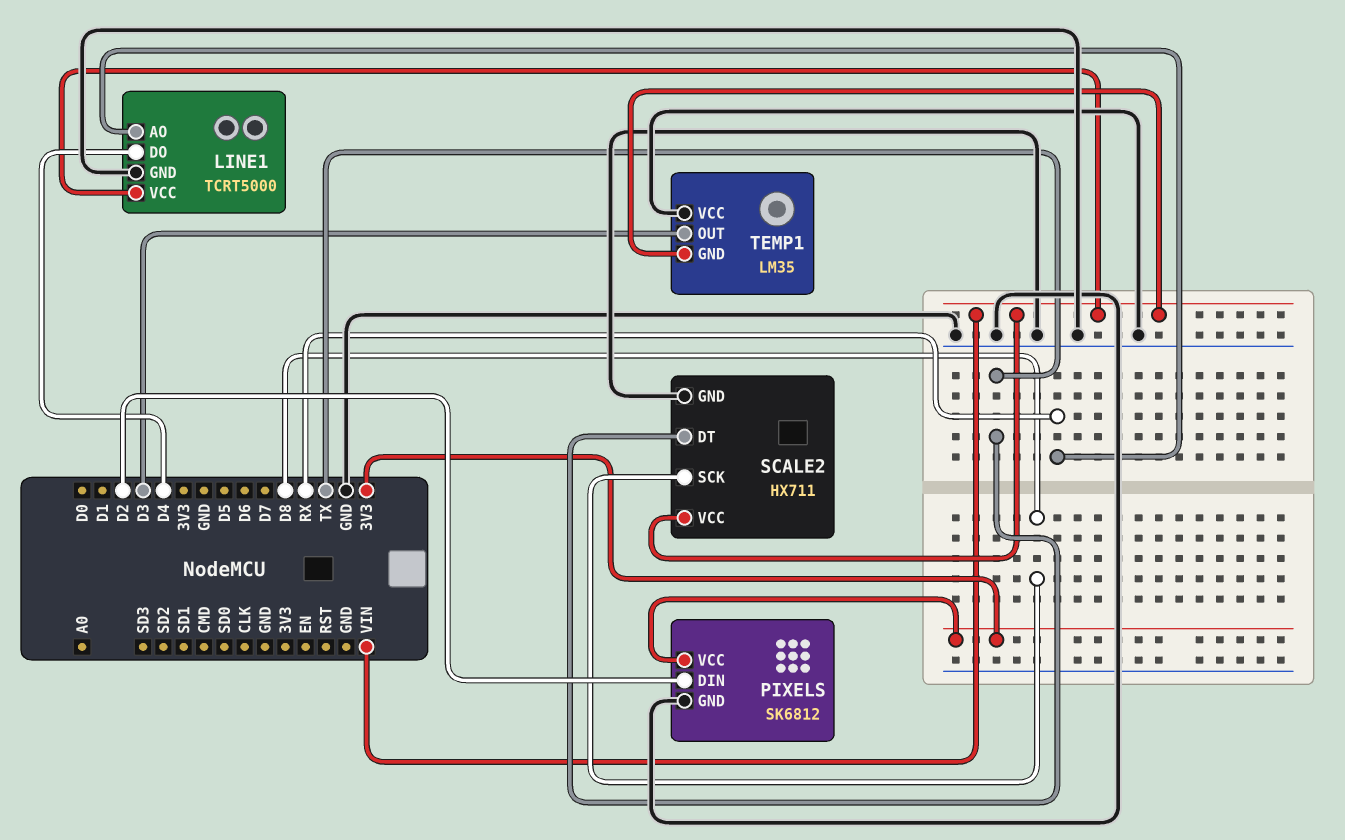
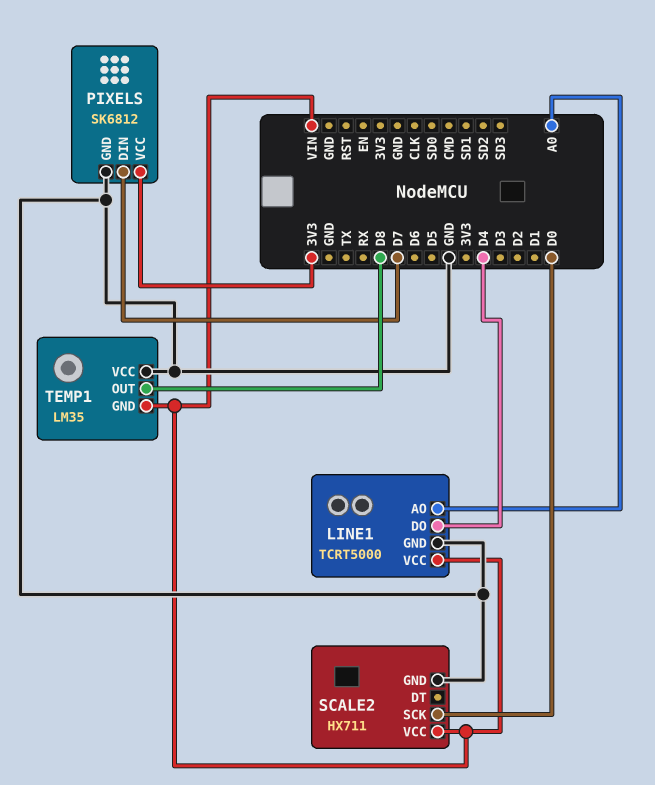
LINE1 pin AO: RX -> A0
PIXELS pin DIN: D2 -> D7
SCALE2 pin DT: TX -> none
SCALE2 pin SCK: D8 -> D0
TEMP1 pin OUT: D3 -> D8

